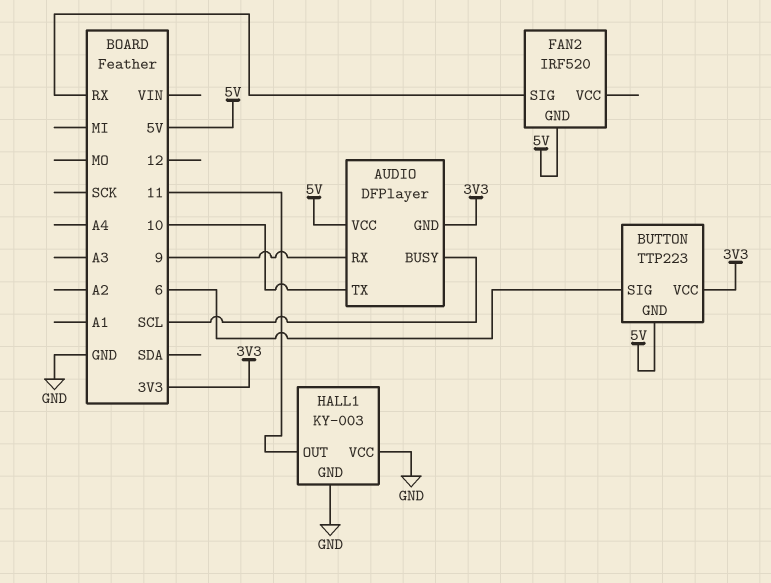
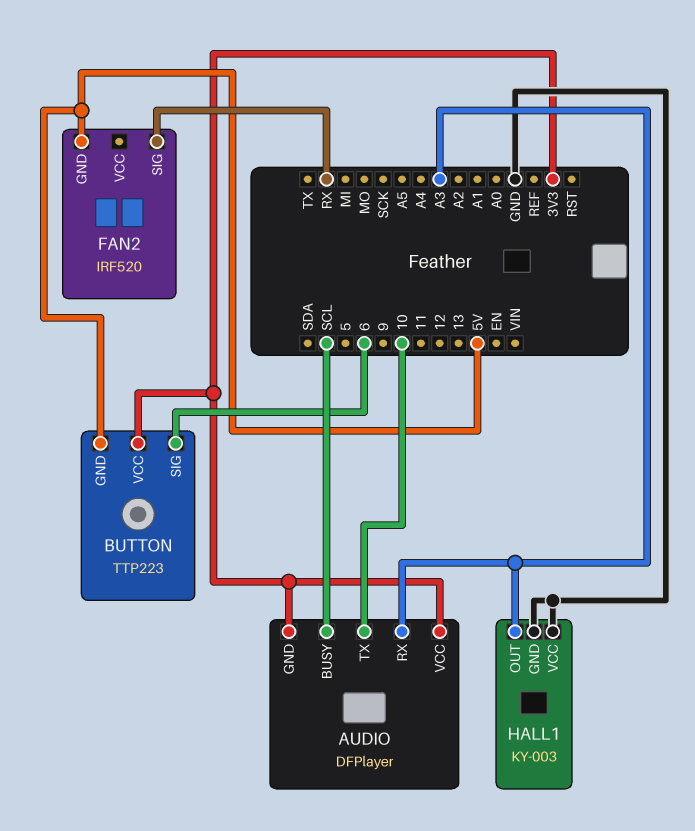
AUDIO pin RX: 9 -> A3
AUDIO pin VCC: 5V -> 3V3
HALL1 pin OUT: 11 -> A3

